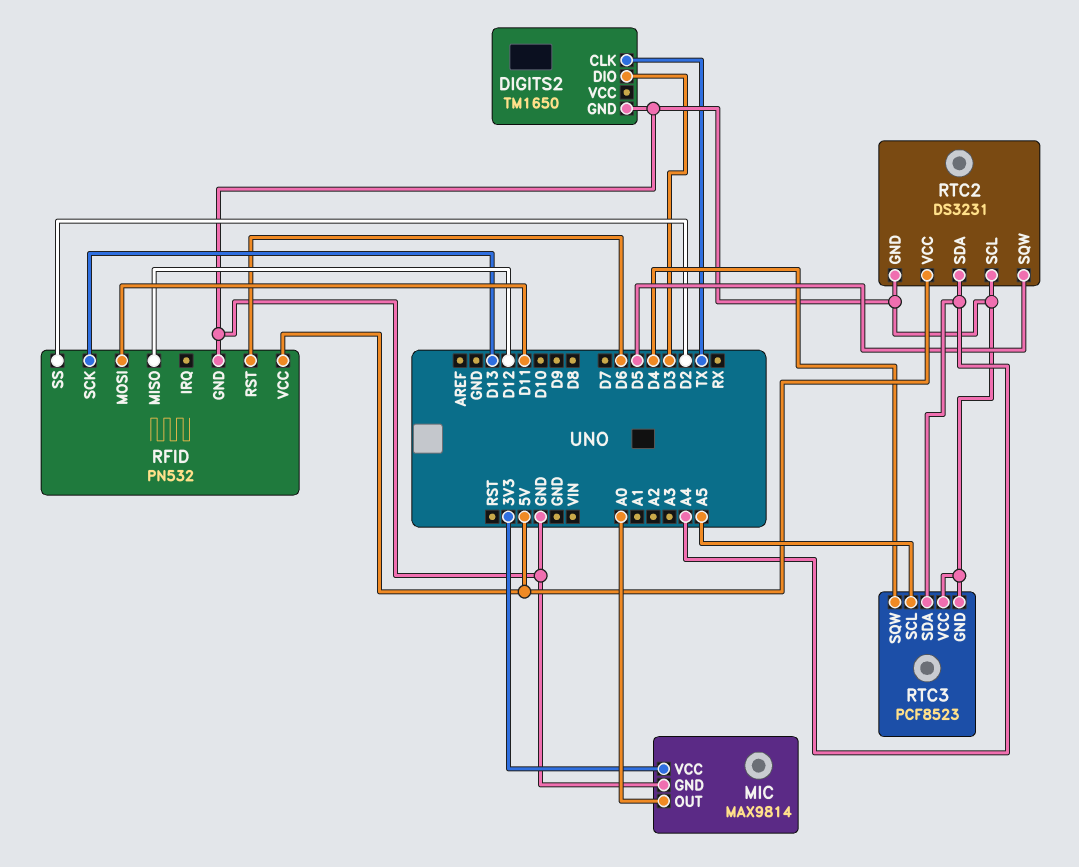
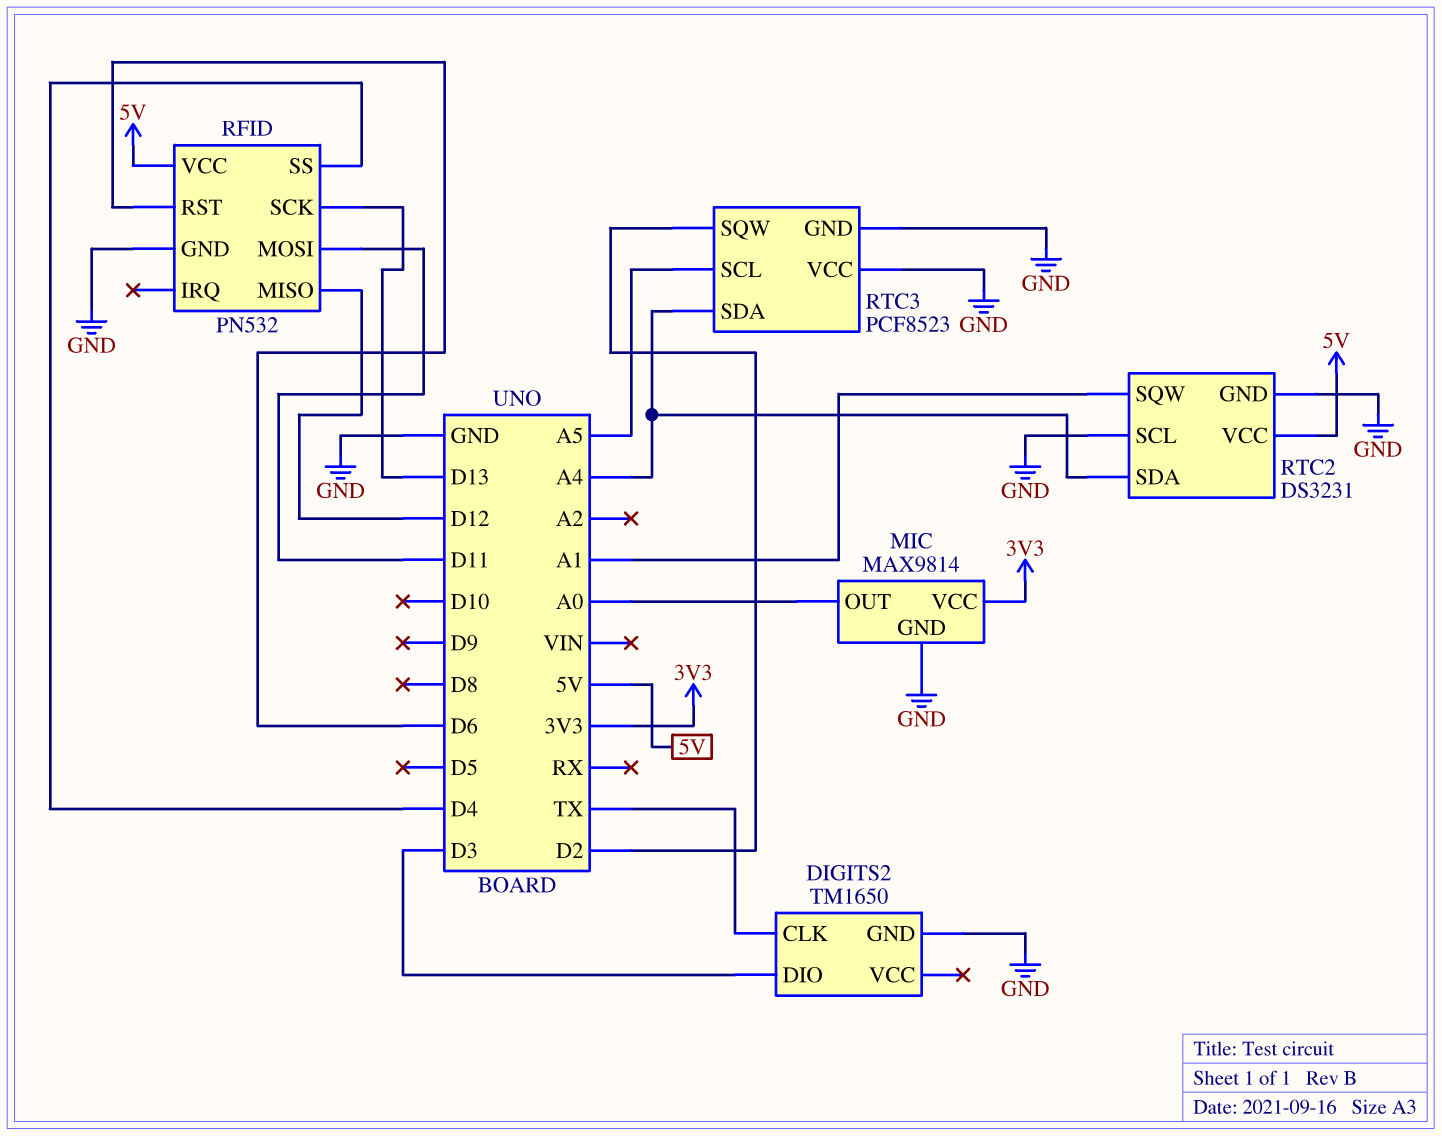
RFID pin SS: D2 -> D4
RTC2 pin SQW: D5 -> A1
RTC3 pin SQW: D4 -> D2

